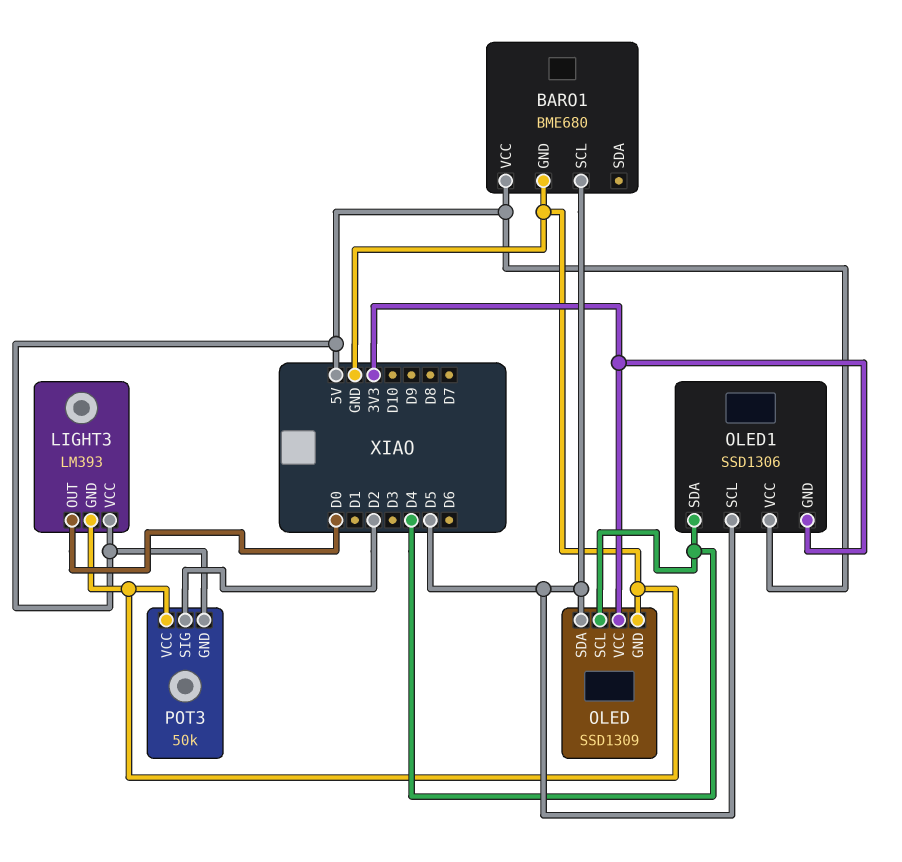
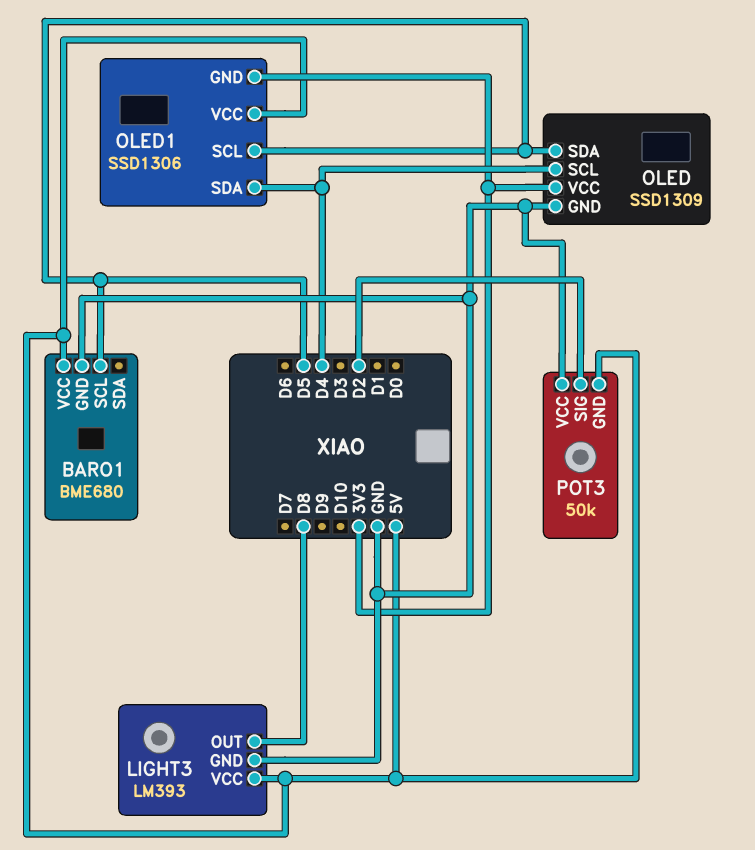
LIGHT3 pin OUT: D0 -> D8

